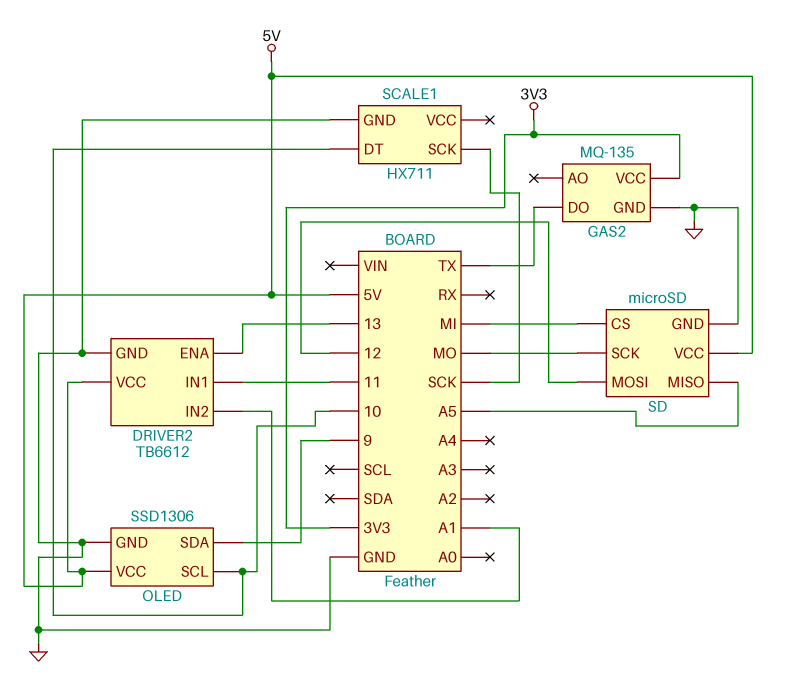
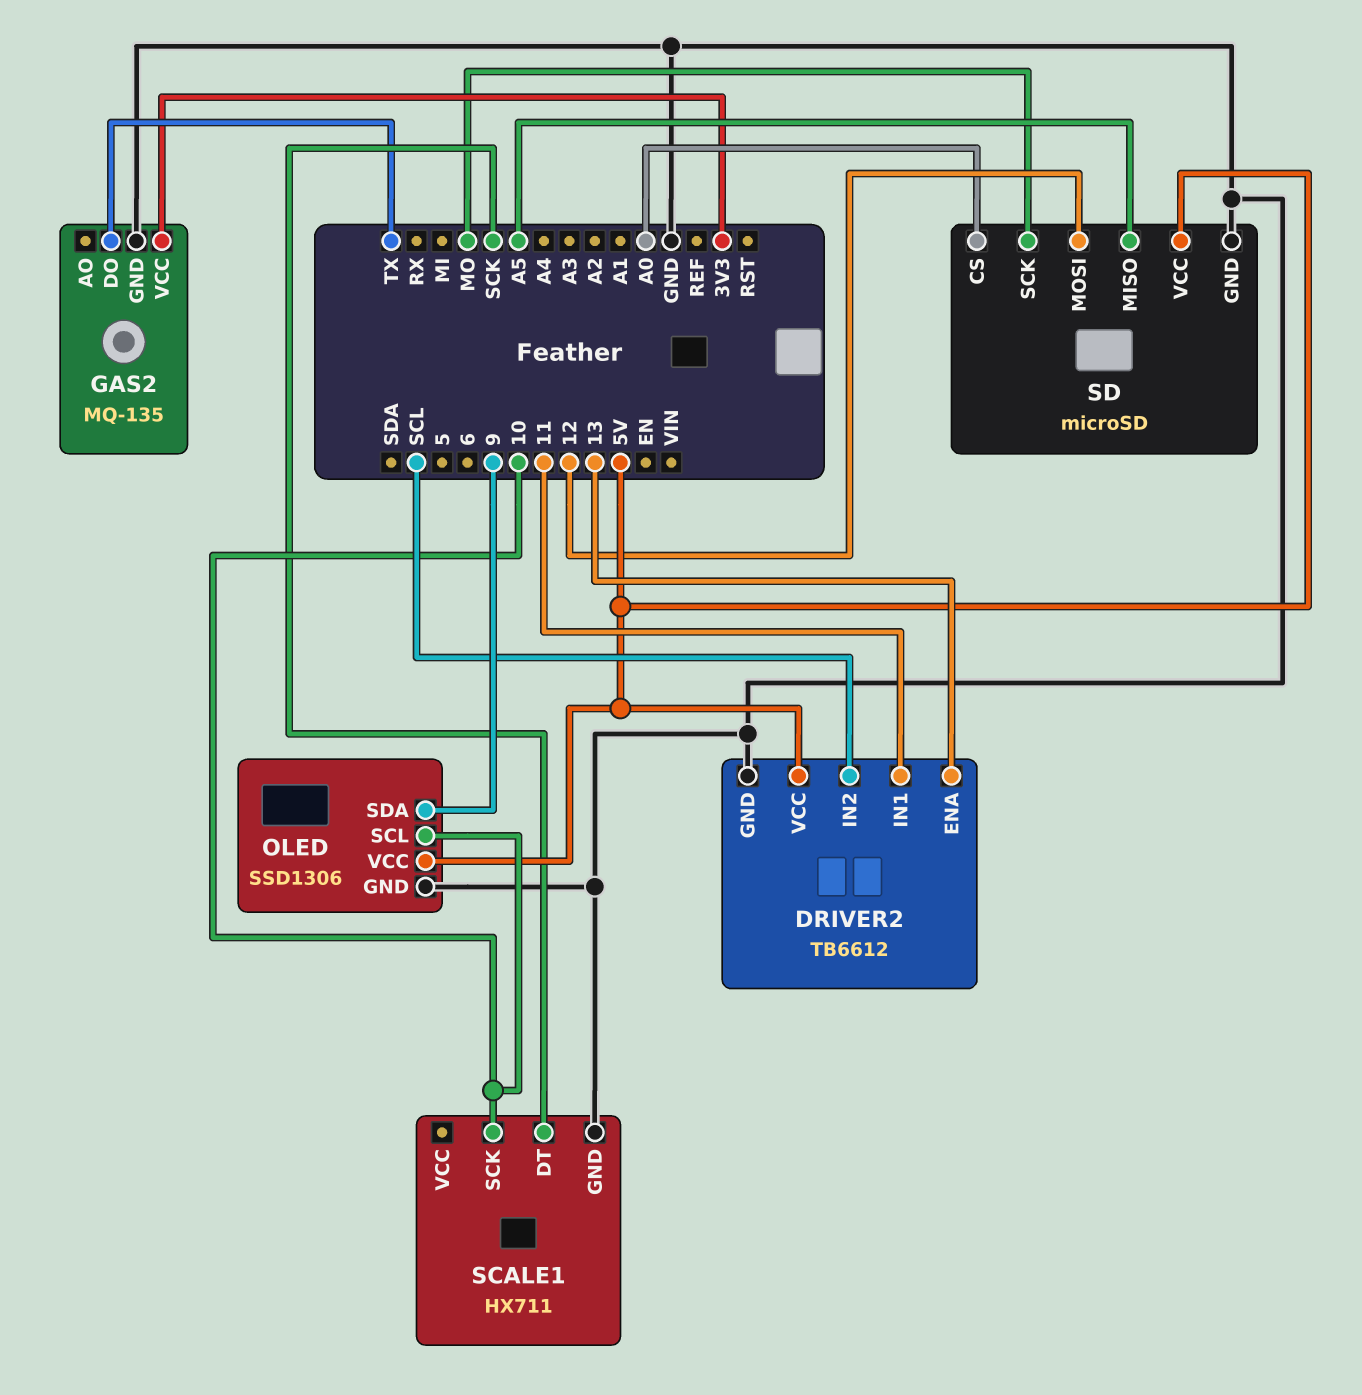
DRIVER2 pin IN2: A1 -> SCL
SCALE1 pin DT: 10 -> SCK
SCALE1 pin SCK: SCK -> 10
SD pin CS: MI -> A0

